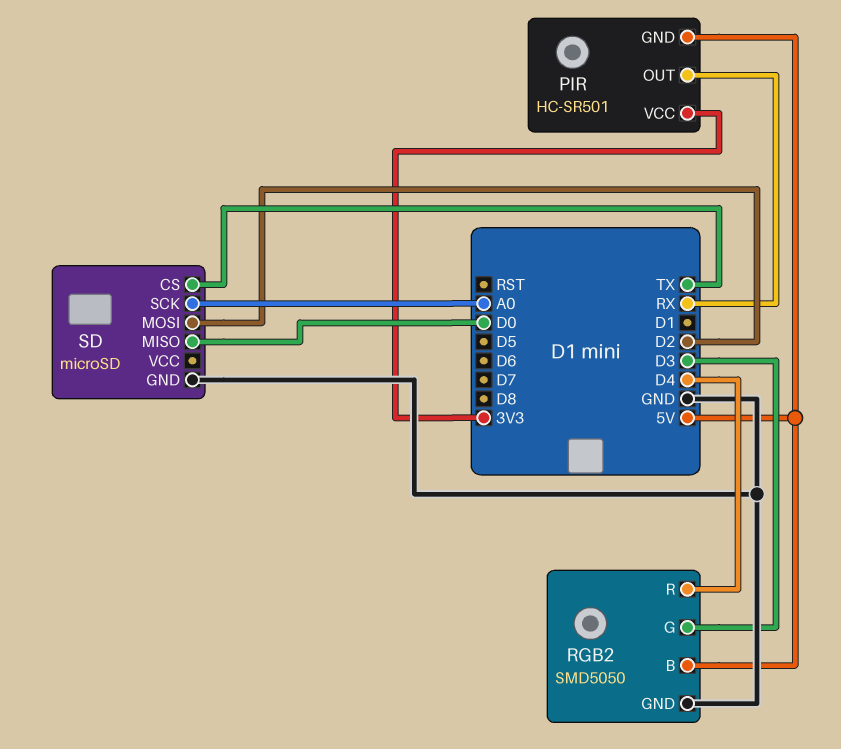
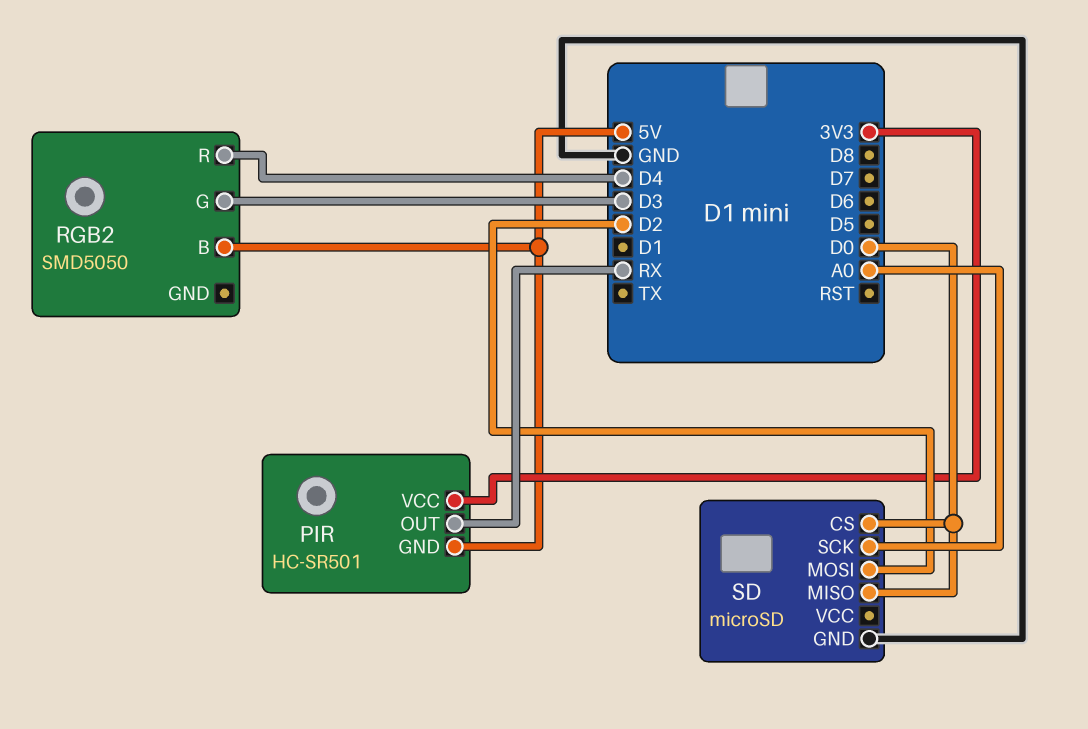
RGB2 pin GND: GND -> none
SD pin CS: TX -> D0

